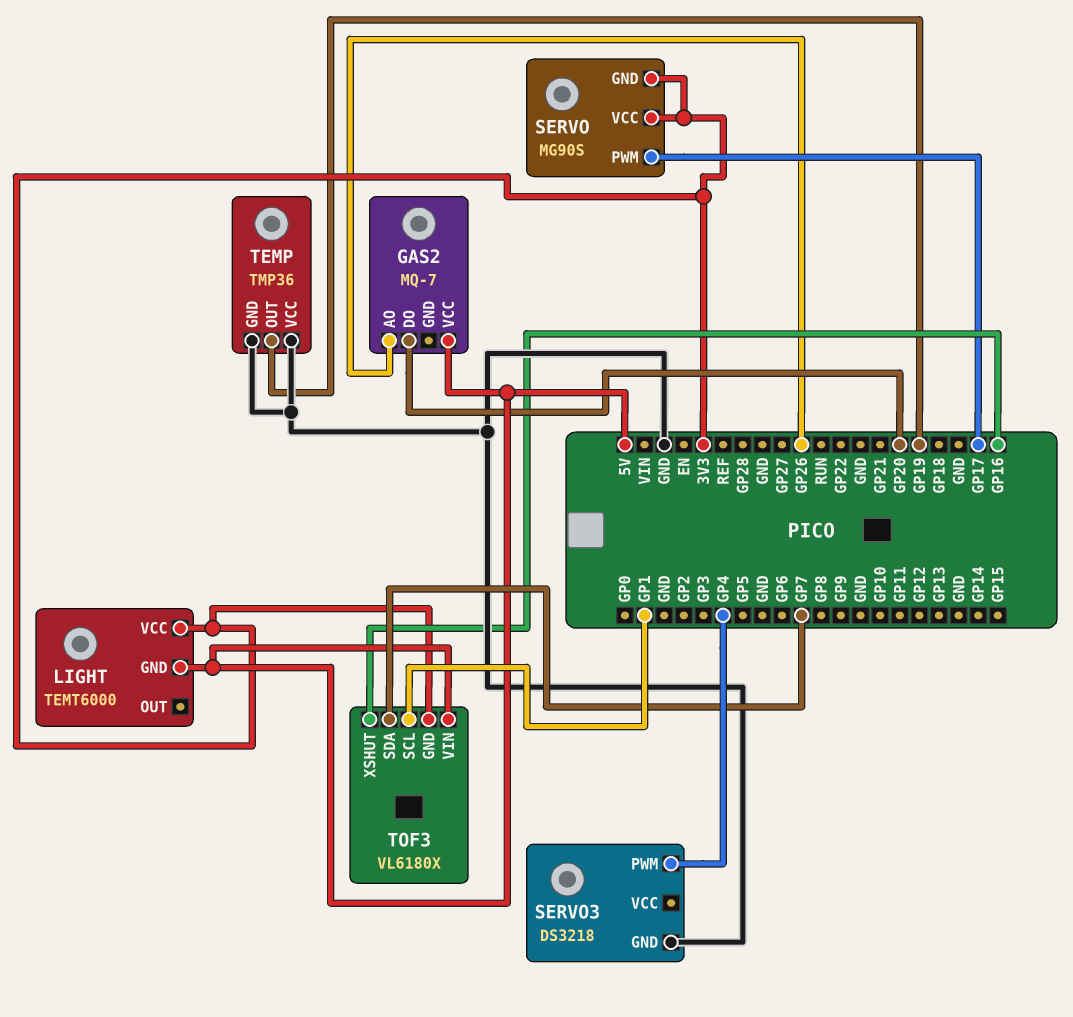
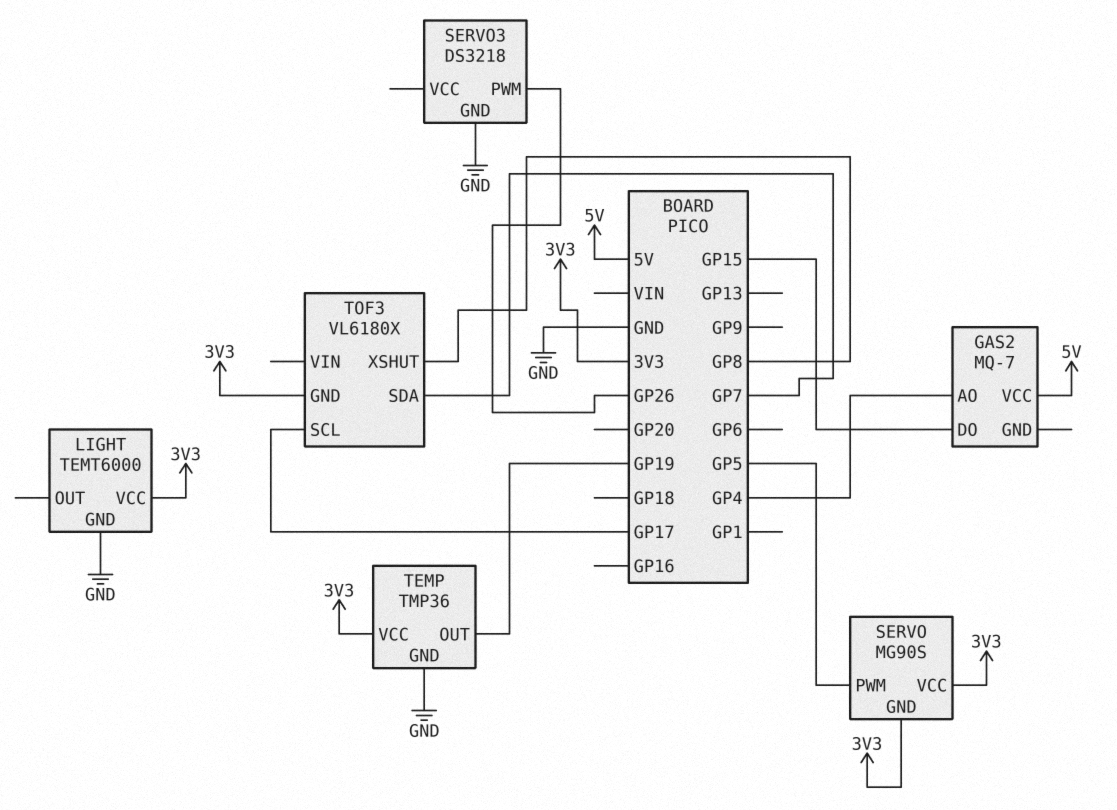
GAS2 pin AO: GP26 -> GP4
GAS2 pin DO: GP20 -> GP15
LIGHT pin GND: 5V -> GND
SERVO pin PWM: GP17 -> GP5
SERVO3 pin PWM: GP4 -> GP26
TEMP pin VCC: GND -> 3V3
TOF3 pin SCL: GP1 -> GP17
TOF3 pin VIN: 5V -> none
TOF3 pin XSHUT: GP16 -> GP8

